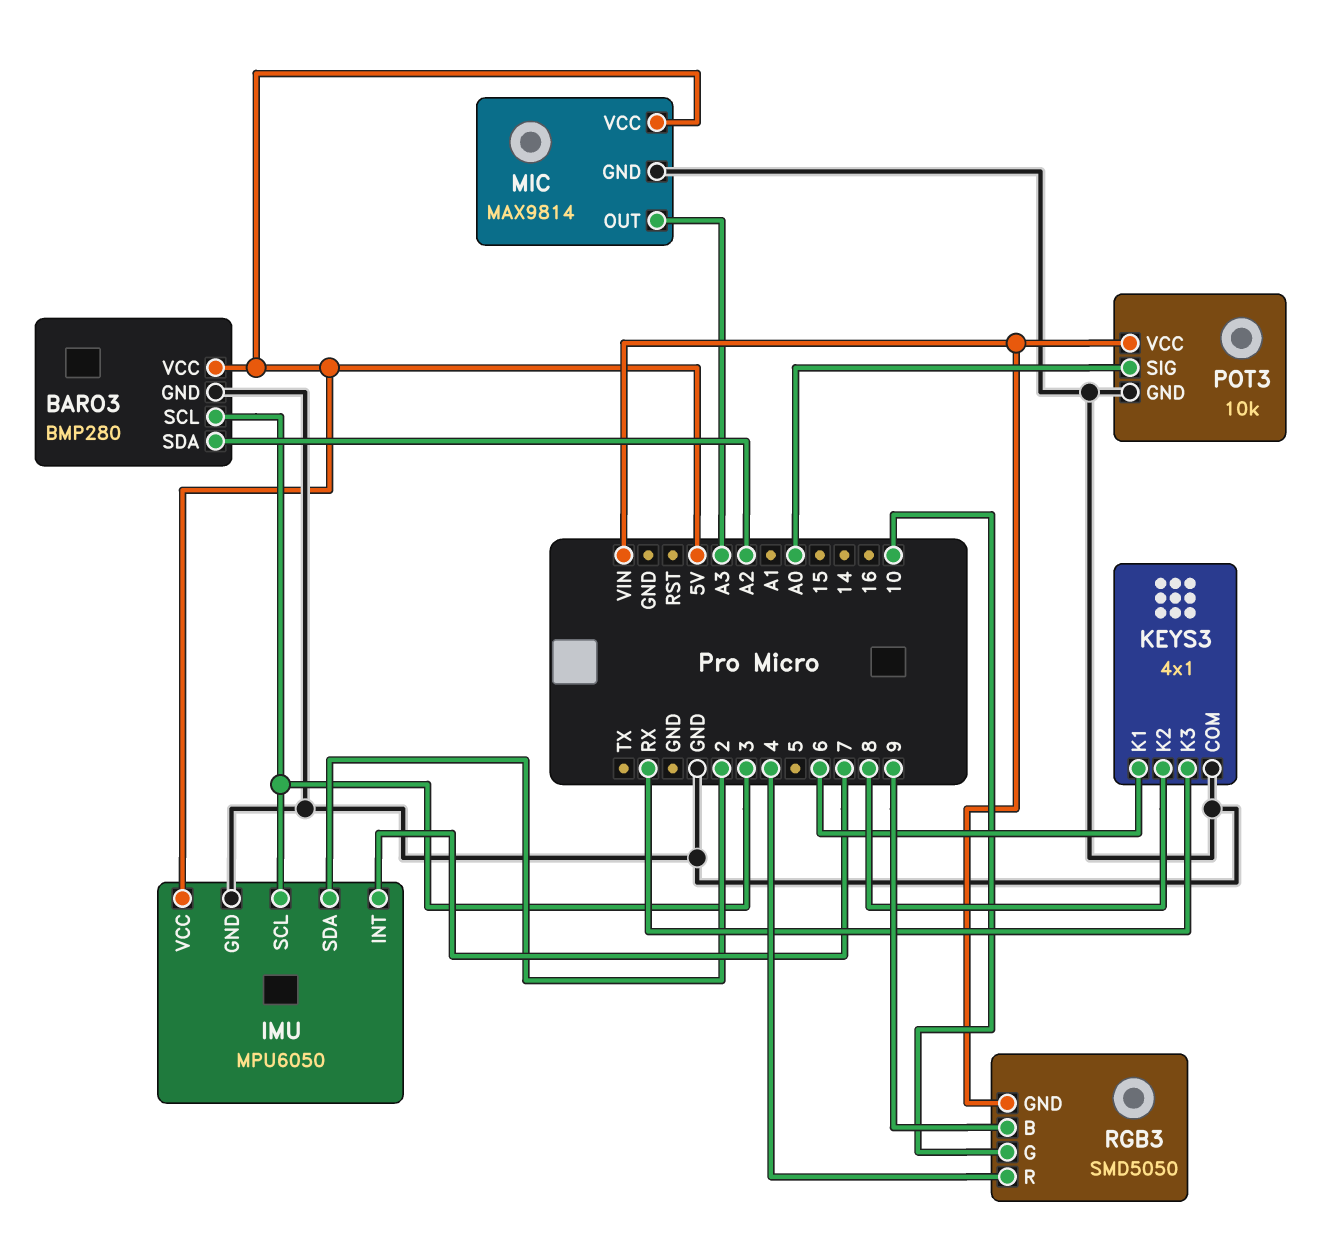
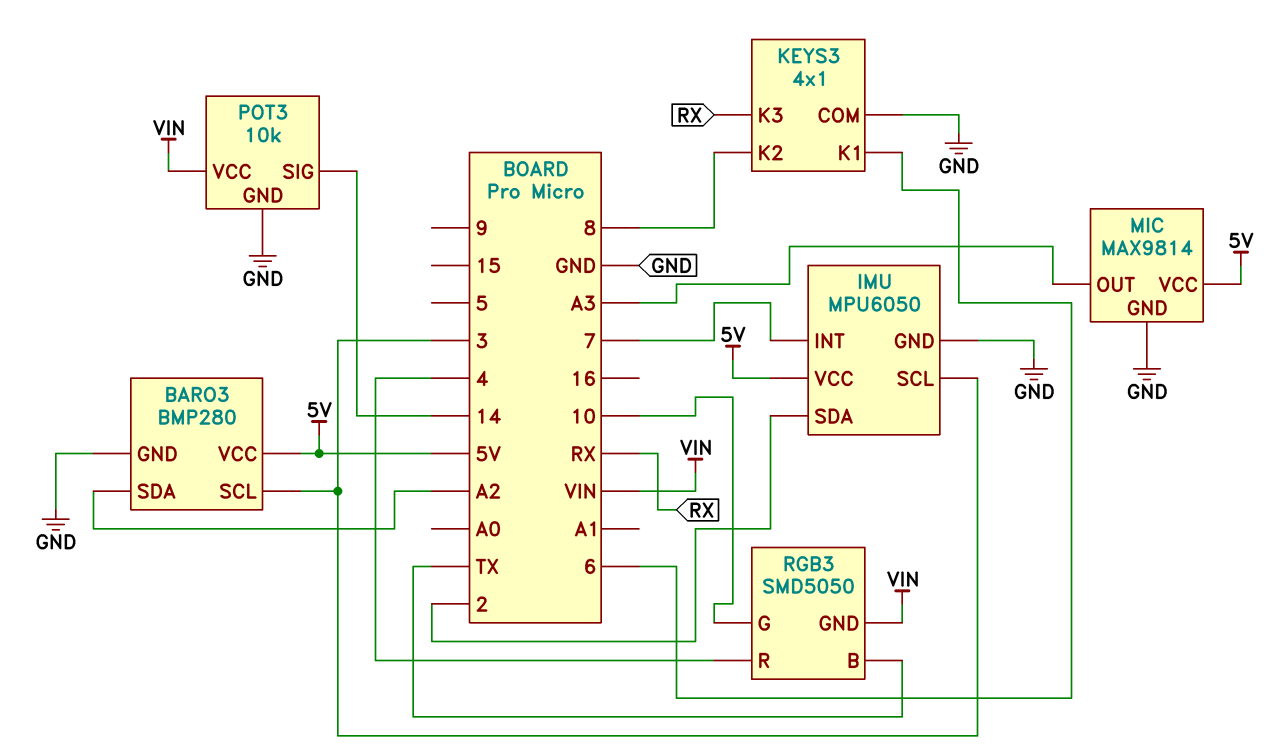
POT3 pin SIG: A0 -> 14
RGB3 pin B: 9 -> TX

